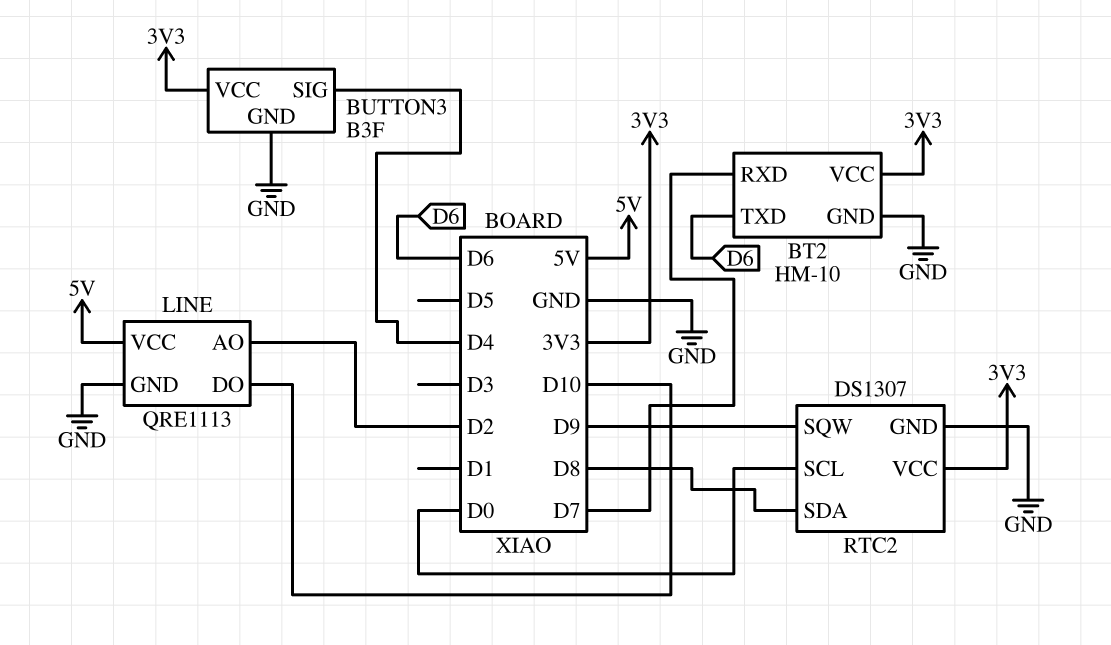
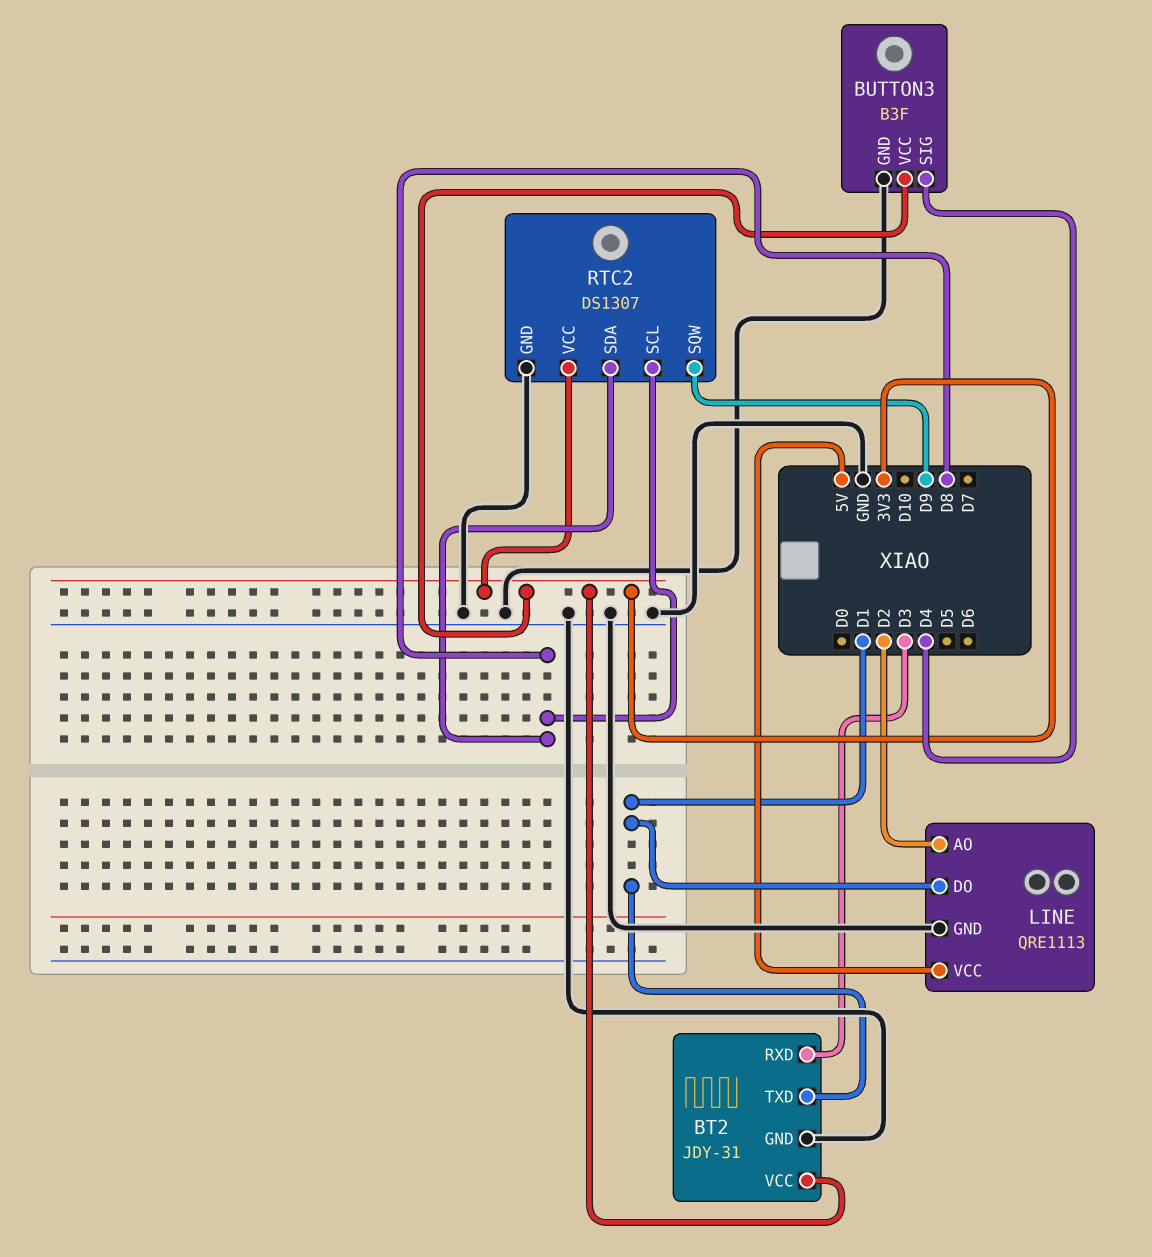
BT2: HM-10 -> JDY-31
BT2 pin RXD: D7 -> D3
BT2 pin TXD: D6 -> D1
LINE pin DO: D10 -> D1
RTC2 pin SCL: D0 -> D8

